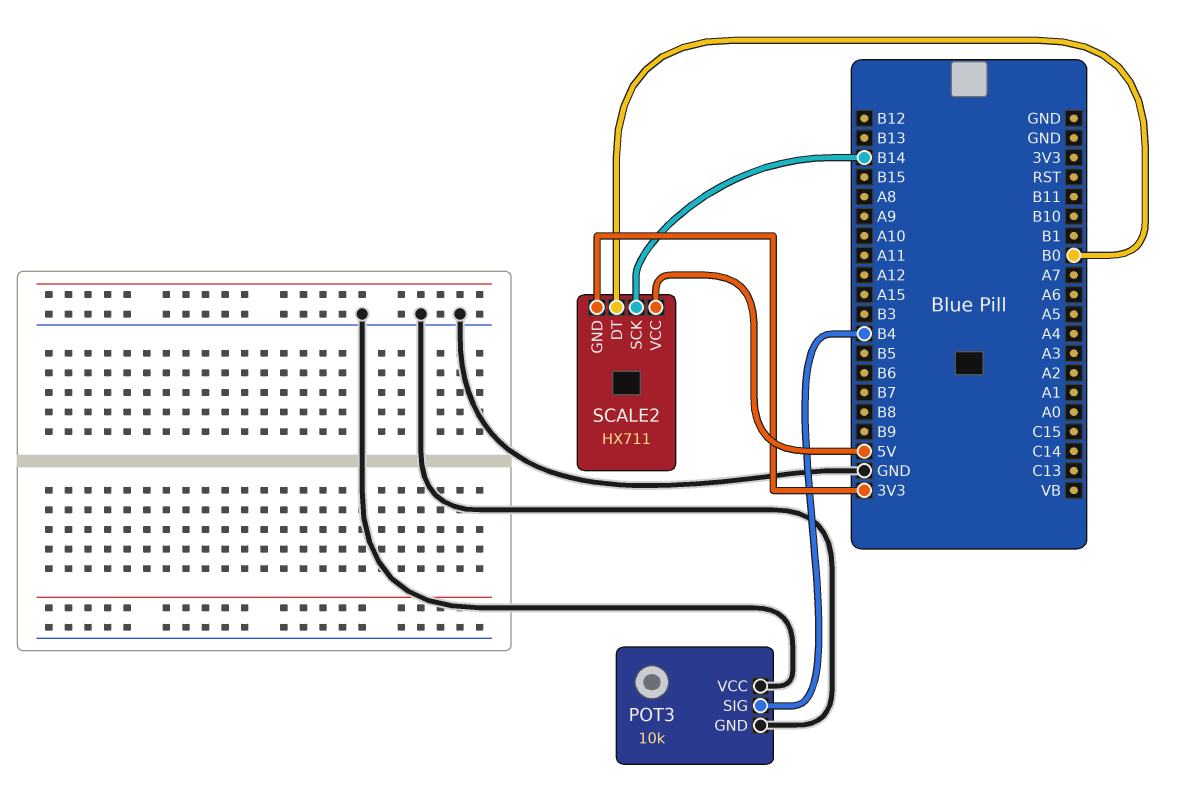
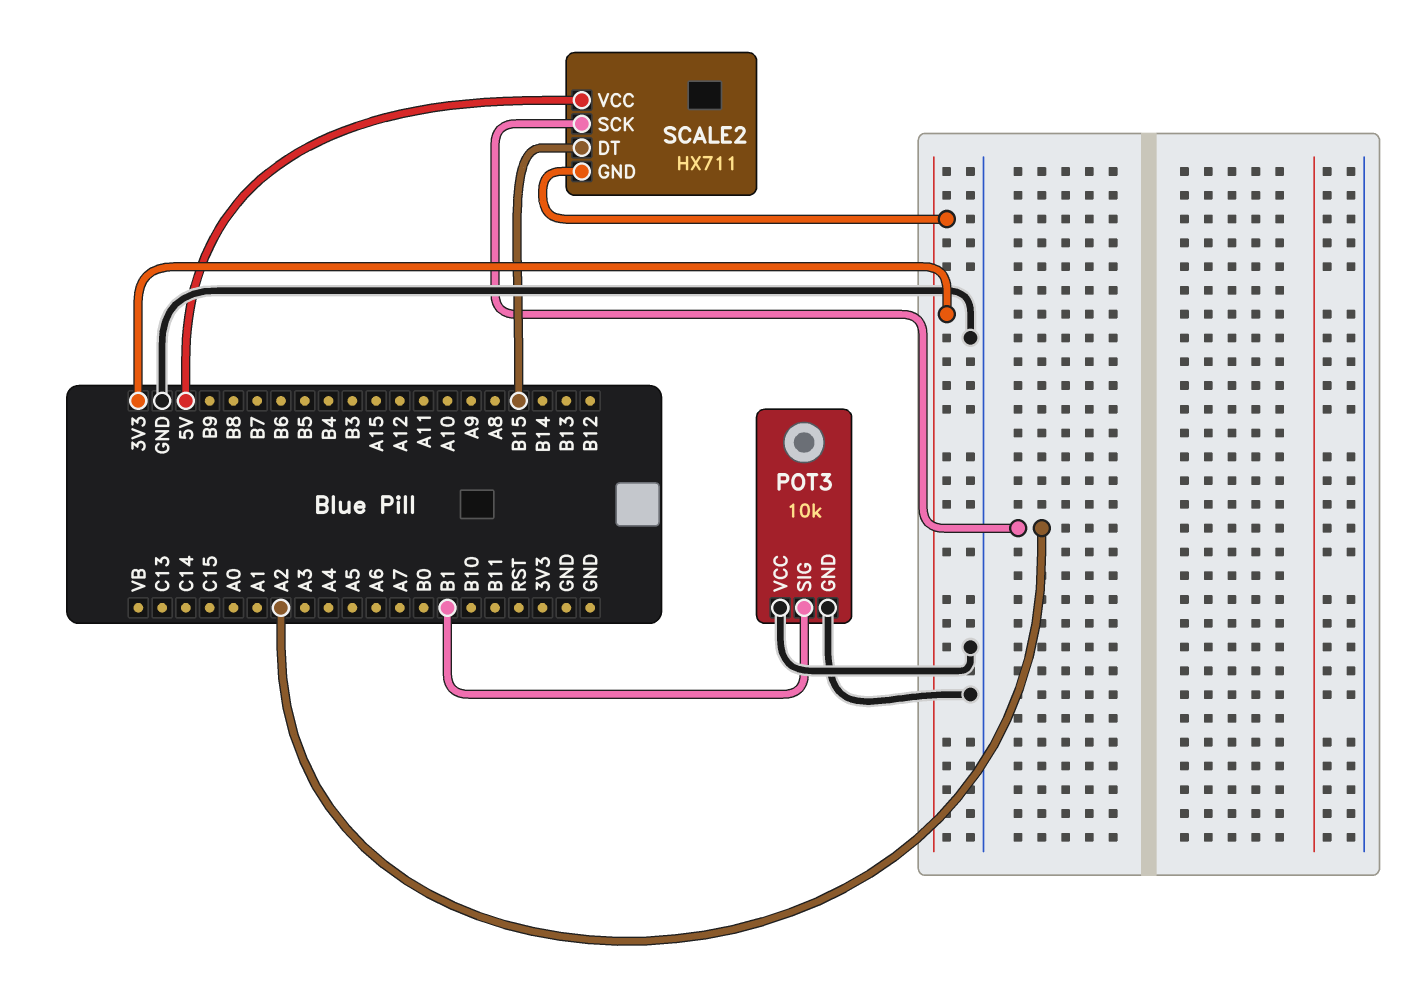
POT3 pin SIG: B4 -> B1
SCALE2 pin DT: B0 -> B15
SCALE2 pin SCK: B14 -> A2

